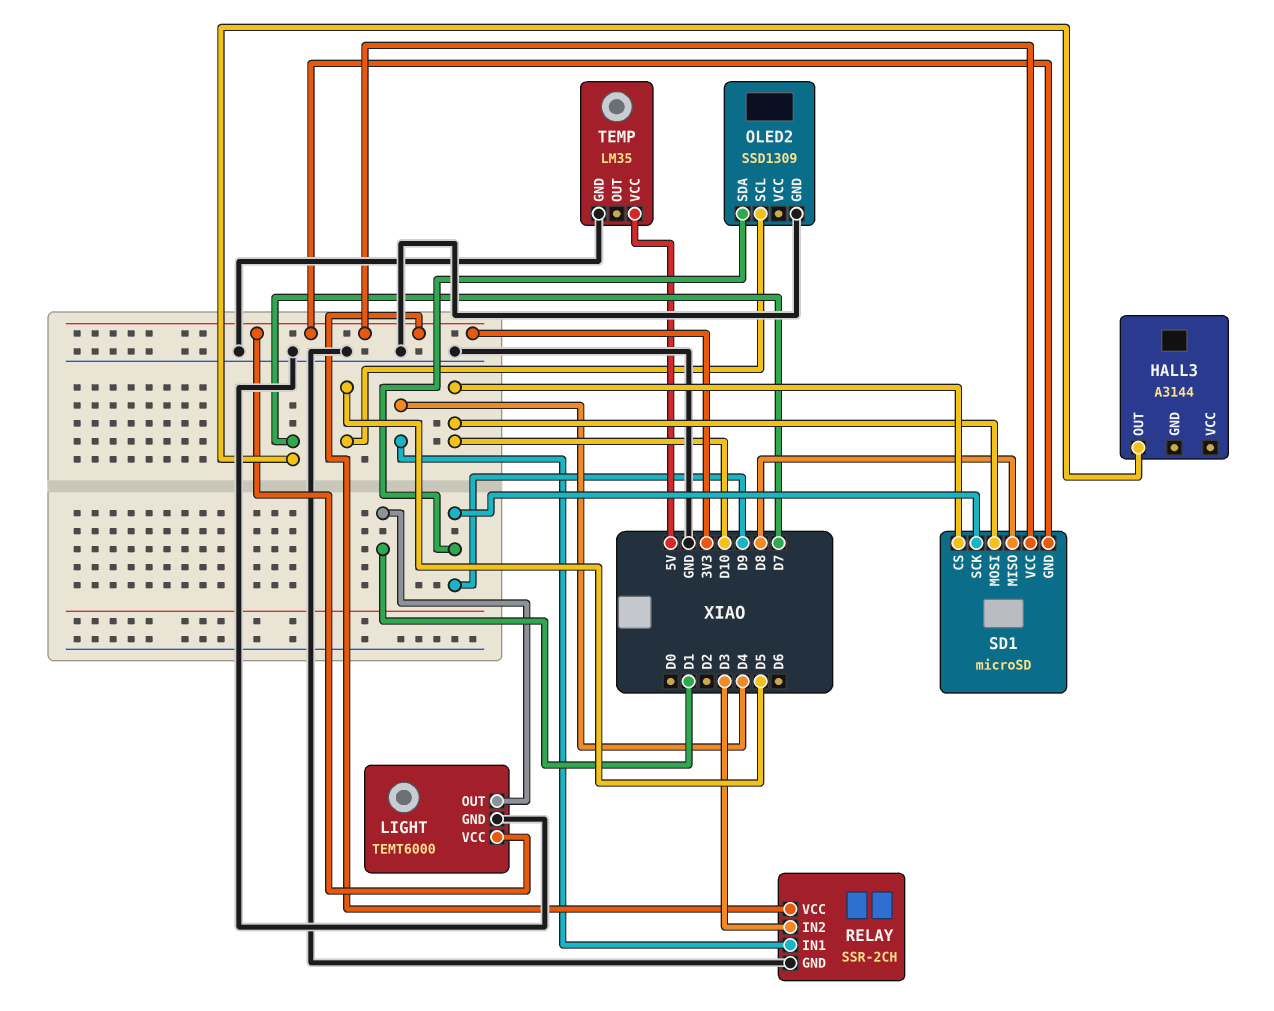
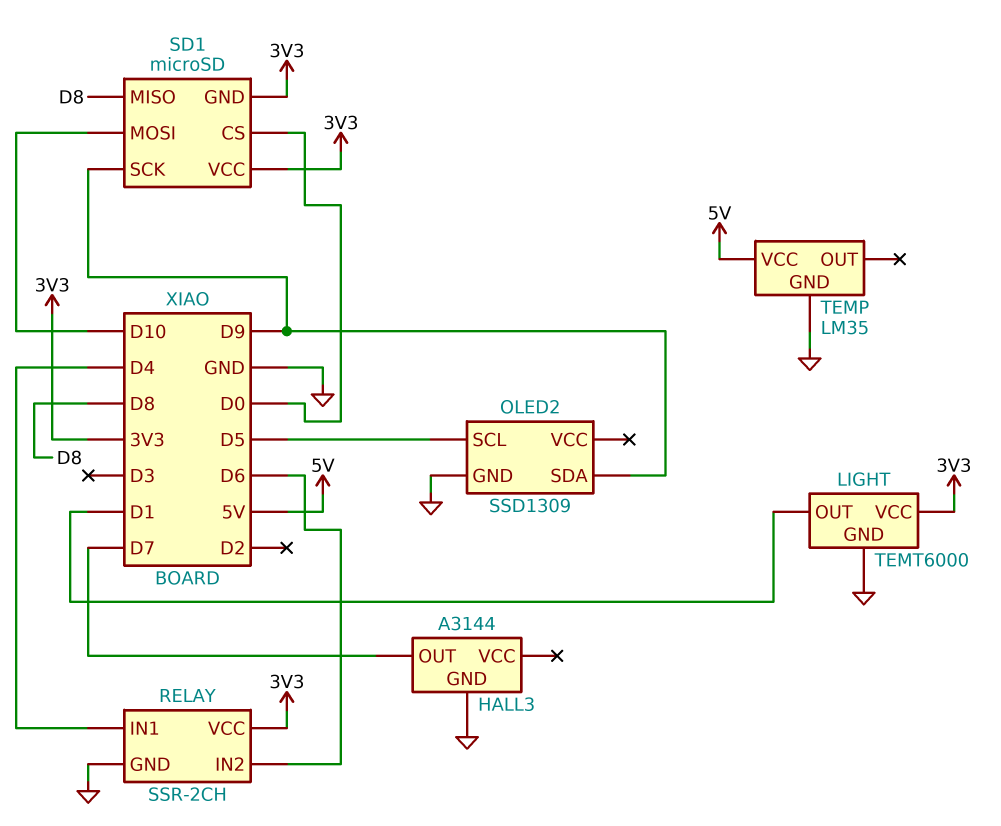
HALL3 pin GND: none -> GND
RELAY pin IN2: D3 -> D6
SD1 pin CS: D10 -> D0

